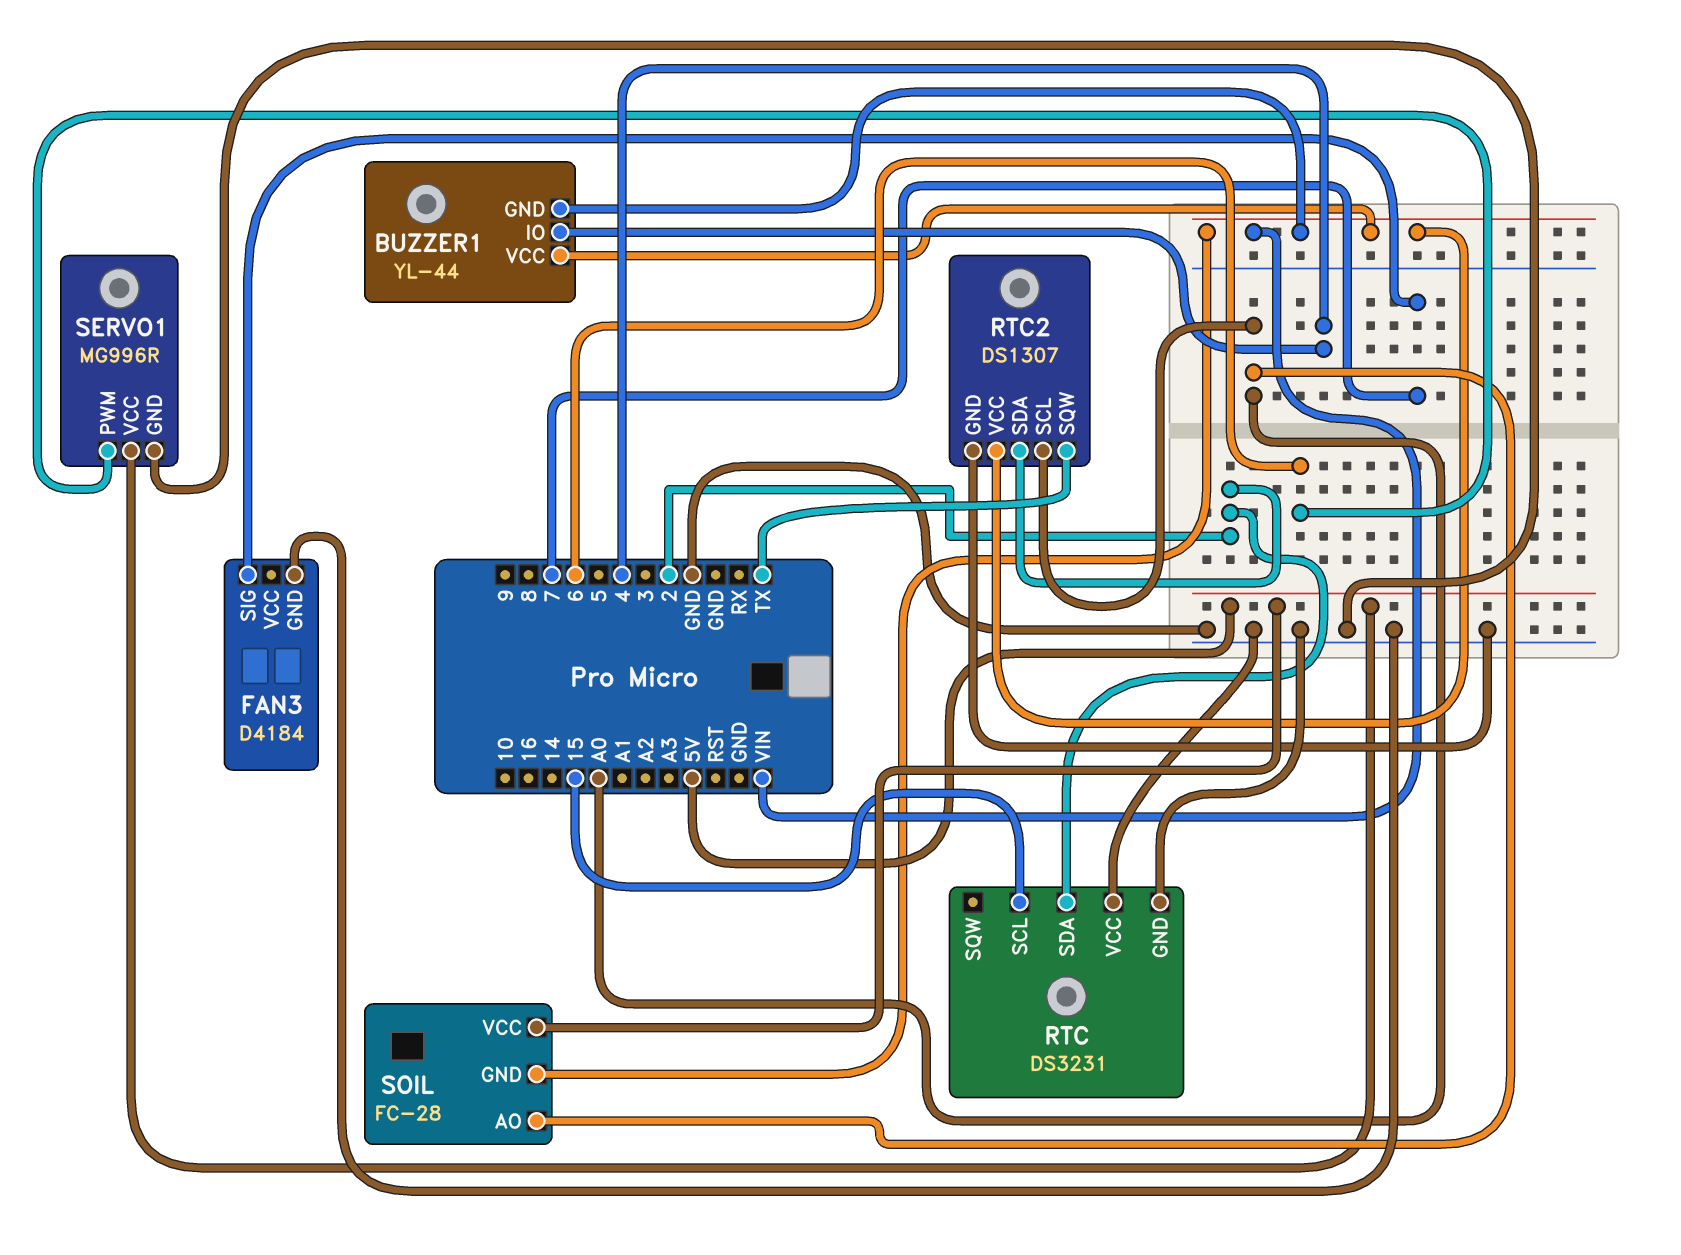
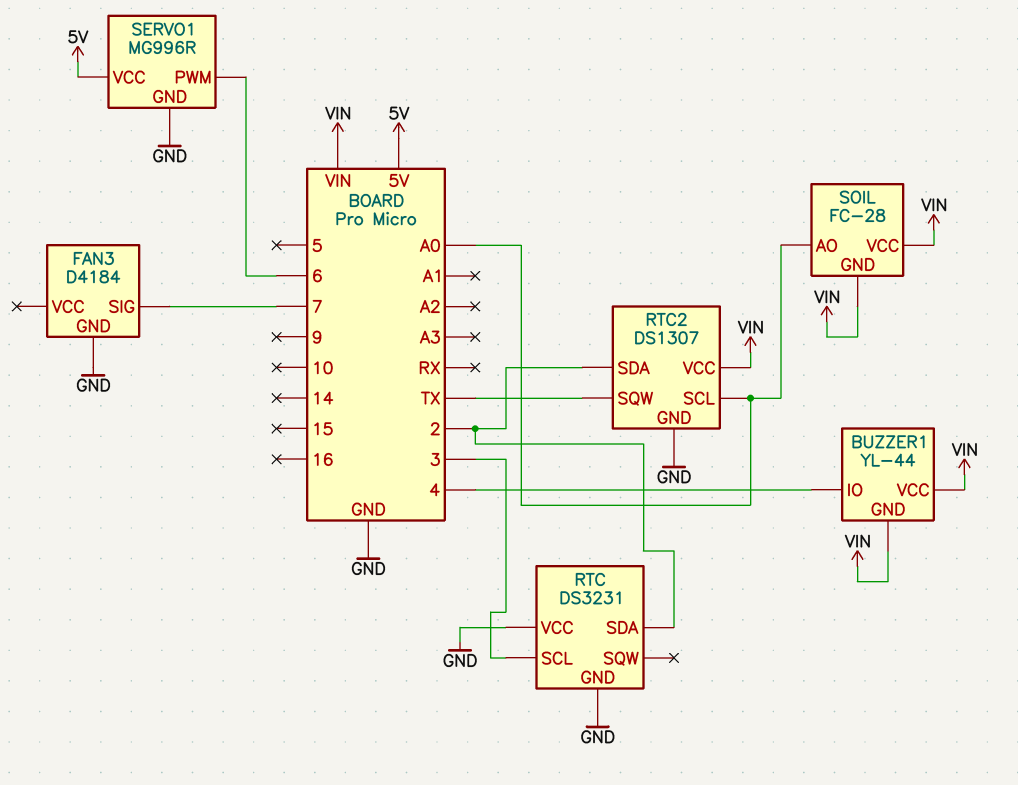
RTC pin SCL: 15 -> 3
SOIL pin VCC: 5V -> VIN

